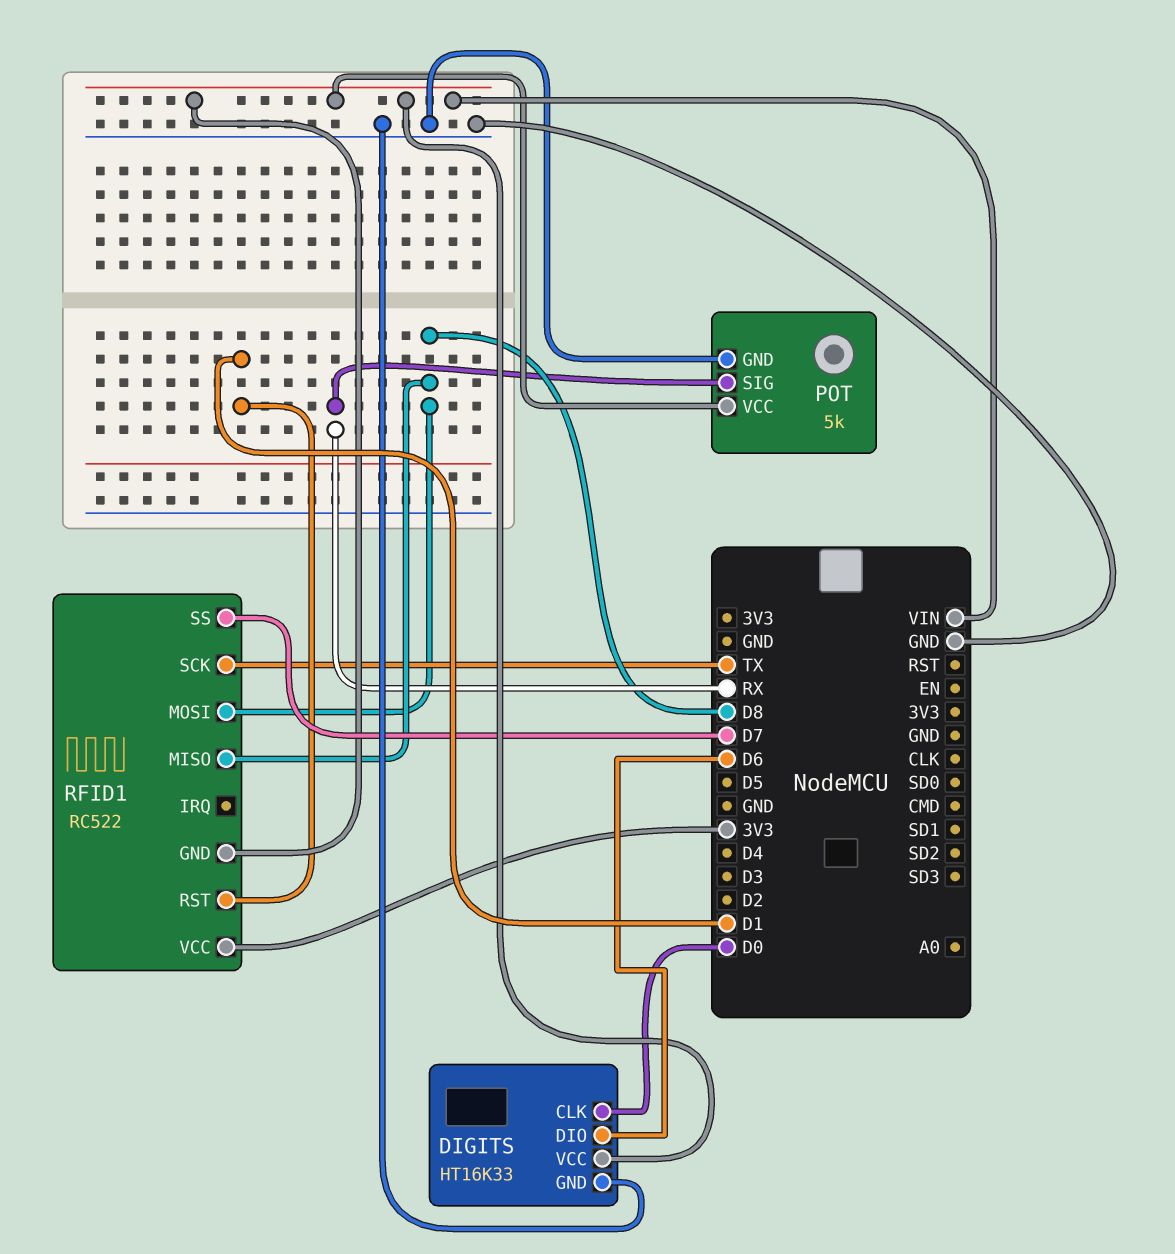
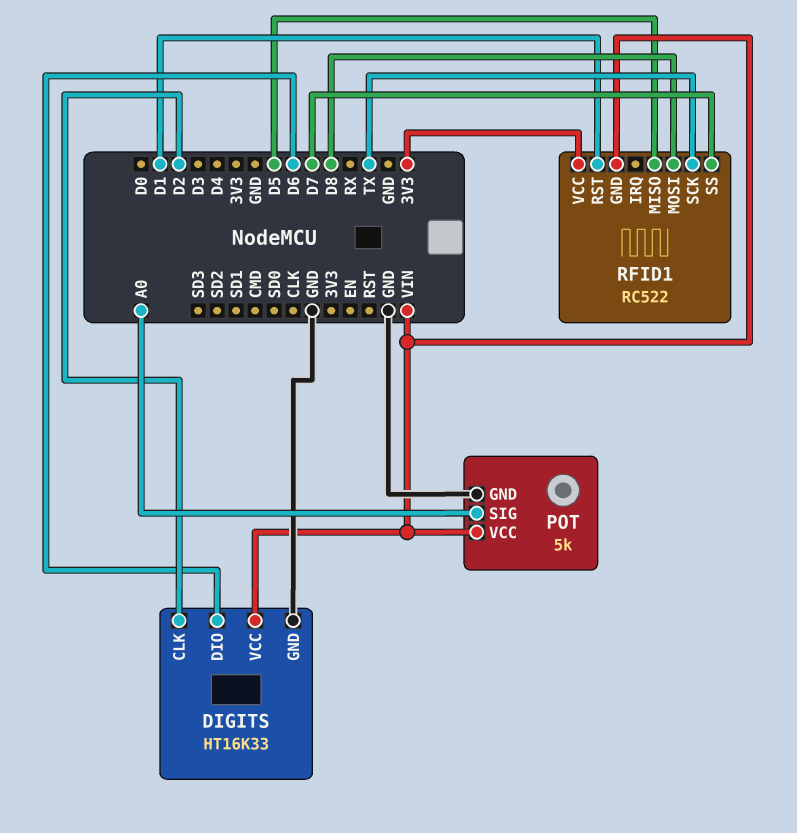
DIGITS pin CLK: D0 -> D2
POT pin SIG: RX -> A0
RFID1 pin MISO: D8 -> D5

